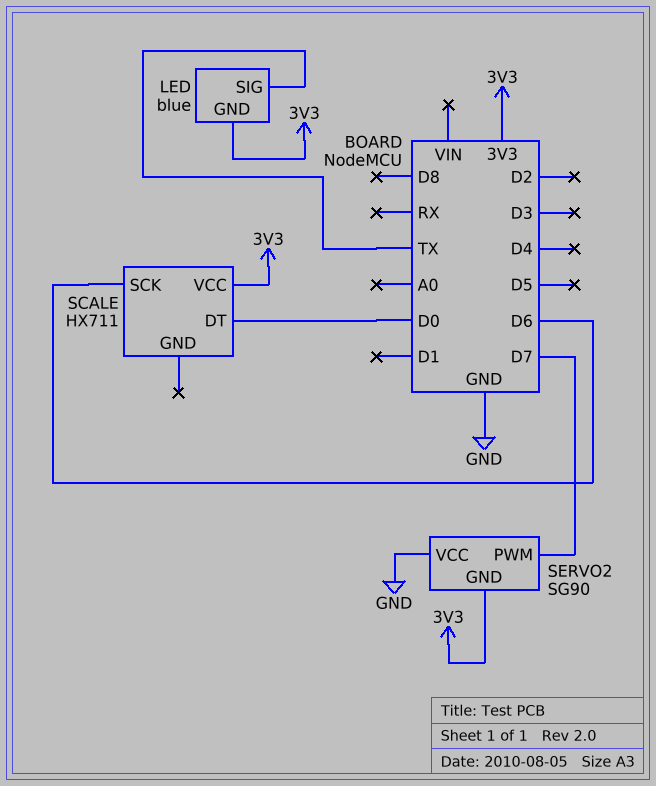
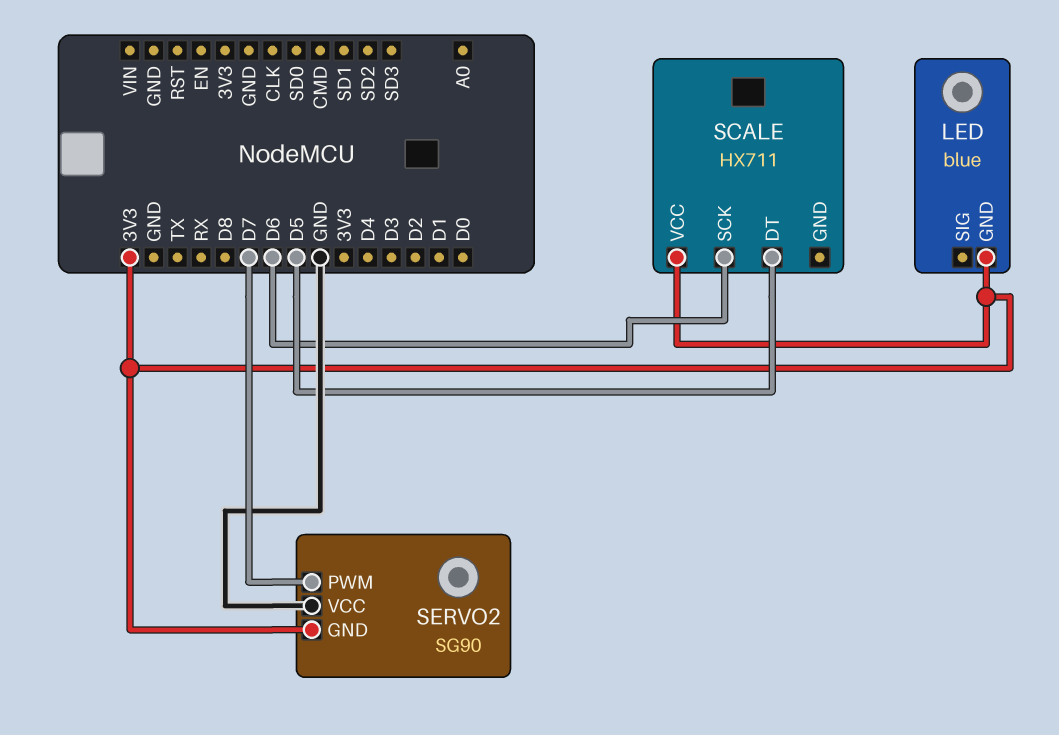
LED pin SIG: TX -> none
SCALE pin DT: D0 -> D5

